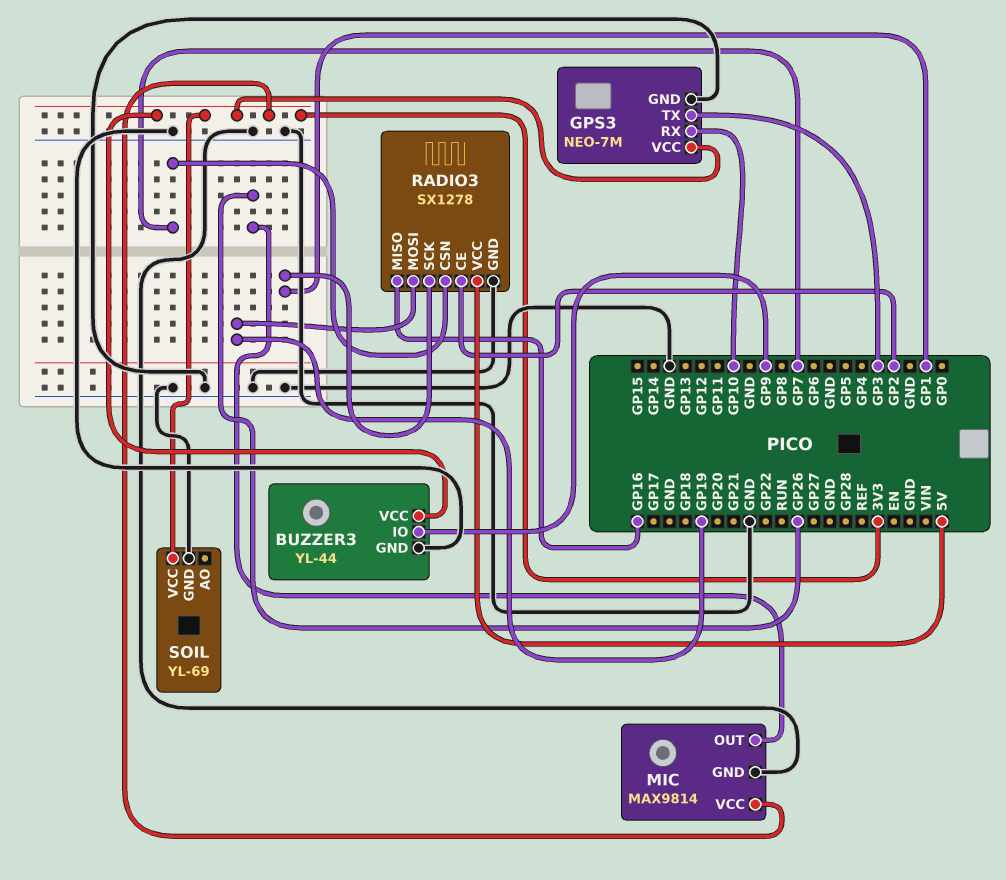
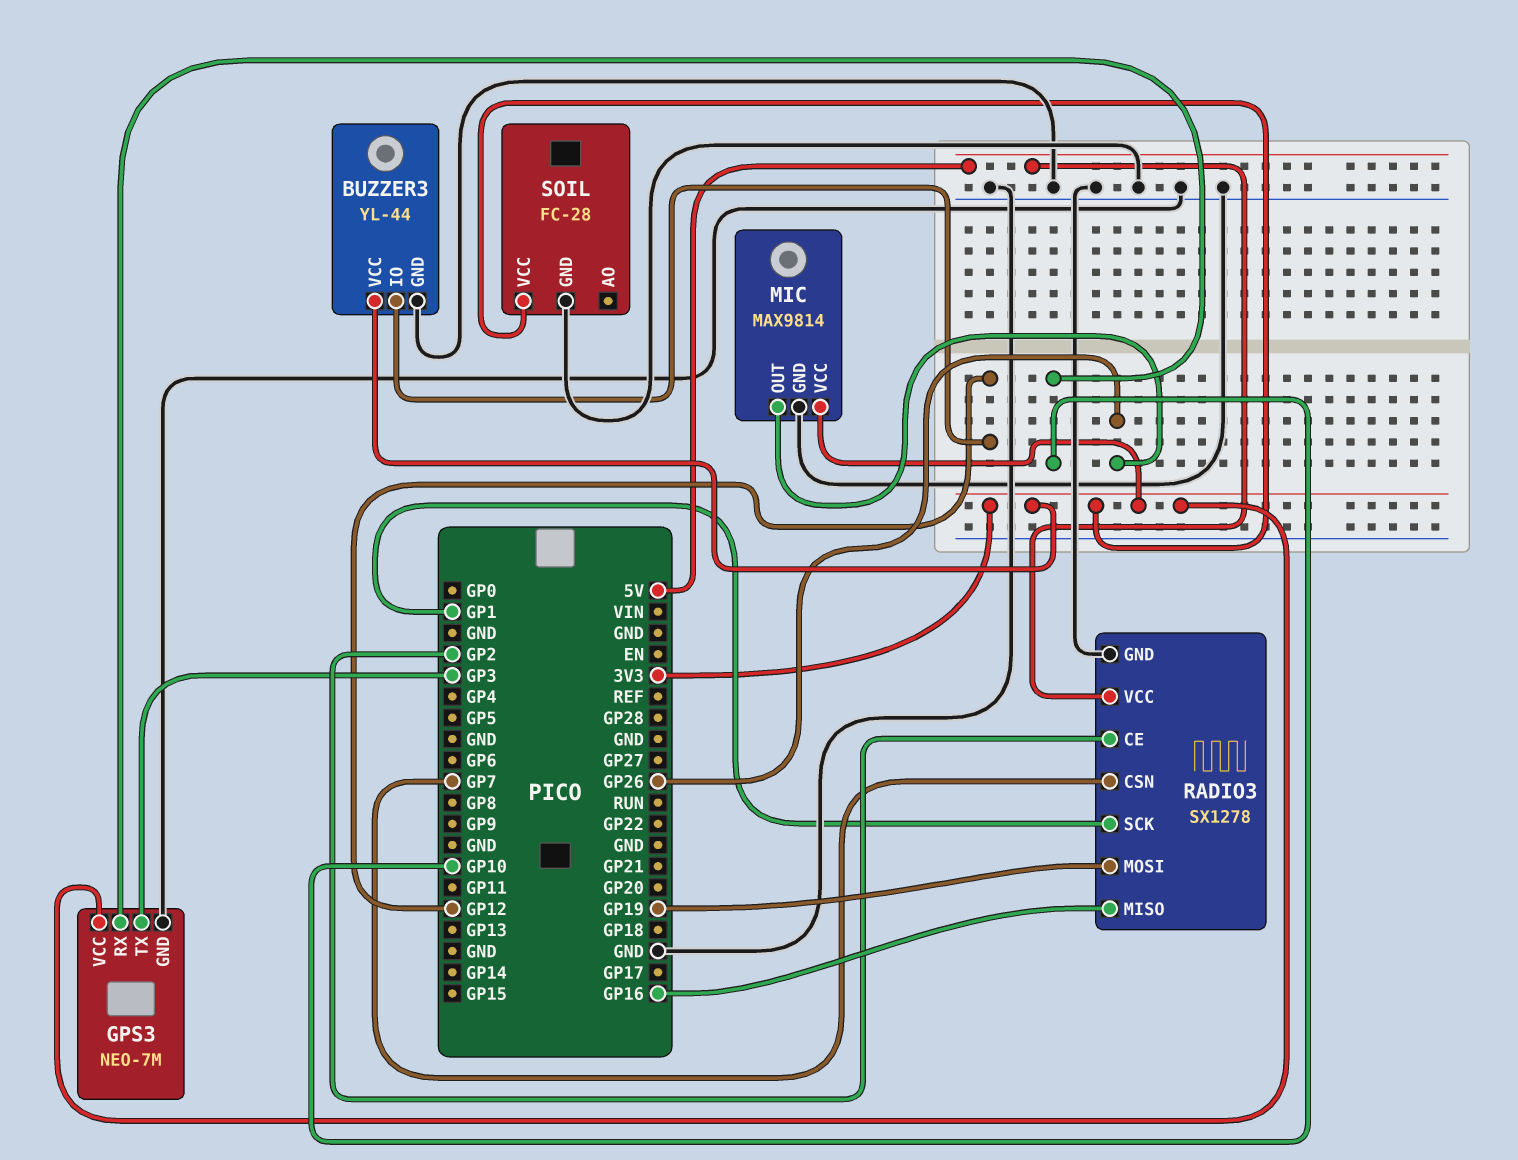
BUZZER3 pin IO: GP9 -> GP12
SOIL: YL-69 -> FC-28

